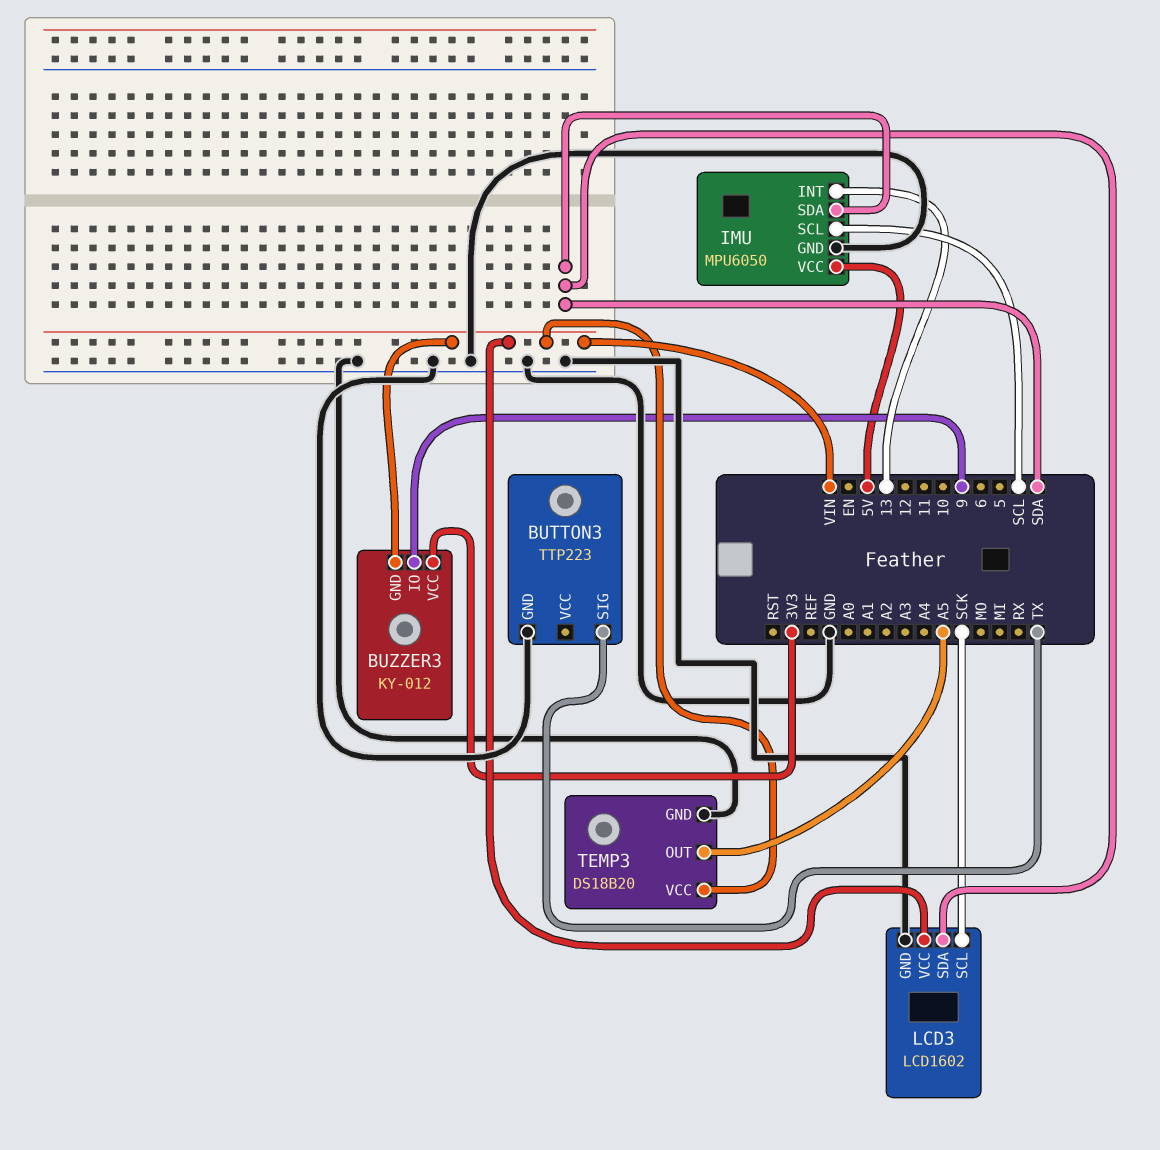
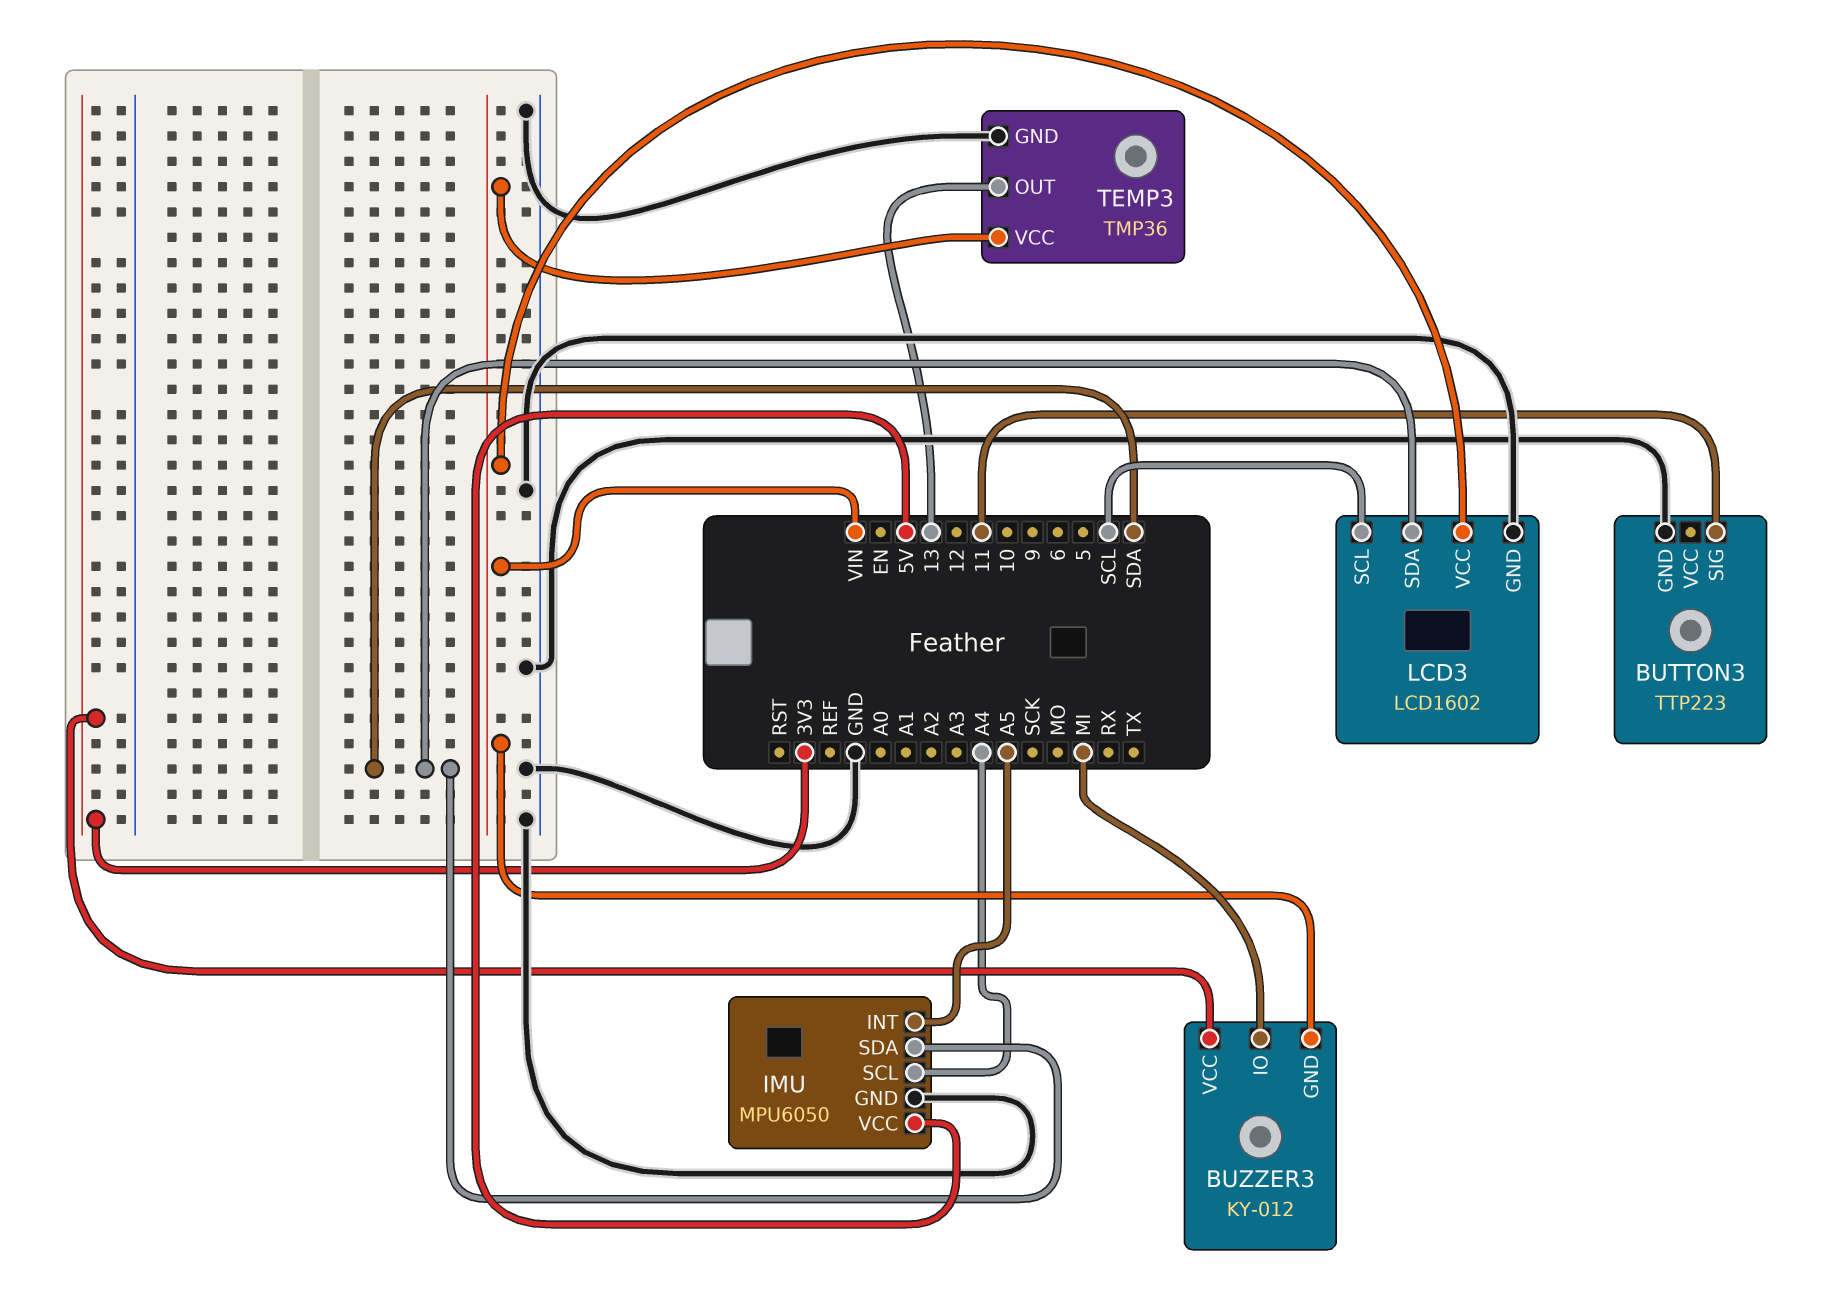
BUTTON3 pin SIG: TX -> 11
BUZZER3 pin IO: 9 -> MI
IMU pin INT: 13 -> A5
IMU pin SCL: SCL -> A4
LCD3 pin SCL: SCK -> SCL
TEMP3: DS18B20 -> TMP36
TEMP3 pin OUT: A5 -> 13

